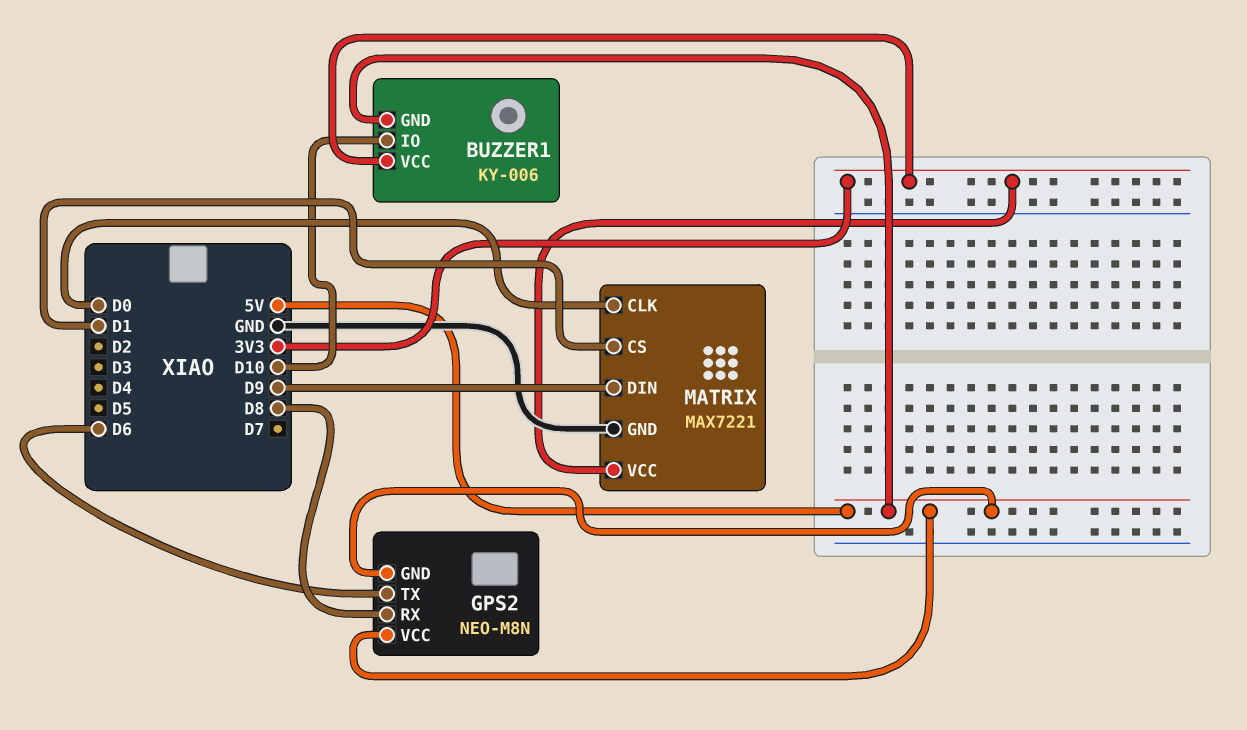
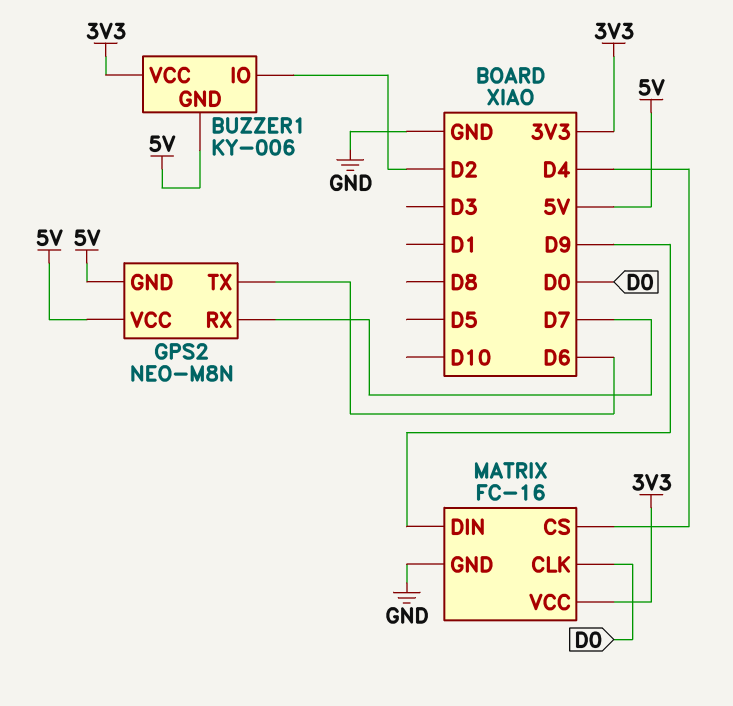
BUZZER1 pin IO: D10 -> D2
GPS2 pin RX: D8 -> D7
MATRIX: MAX7221 -> FC-16
MATRIX pin CS: D1 -> D4

